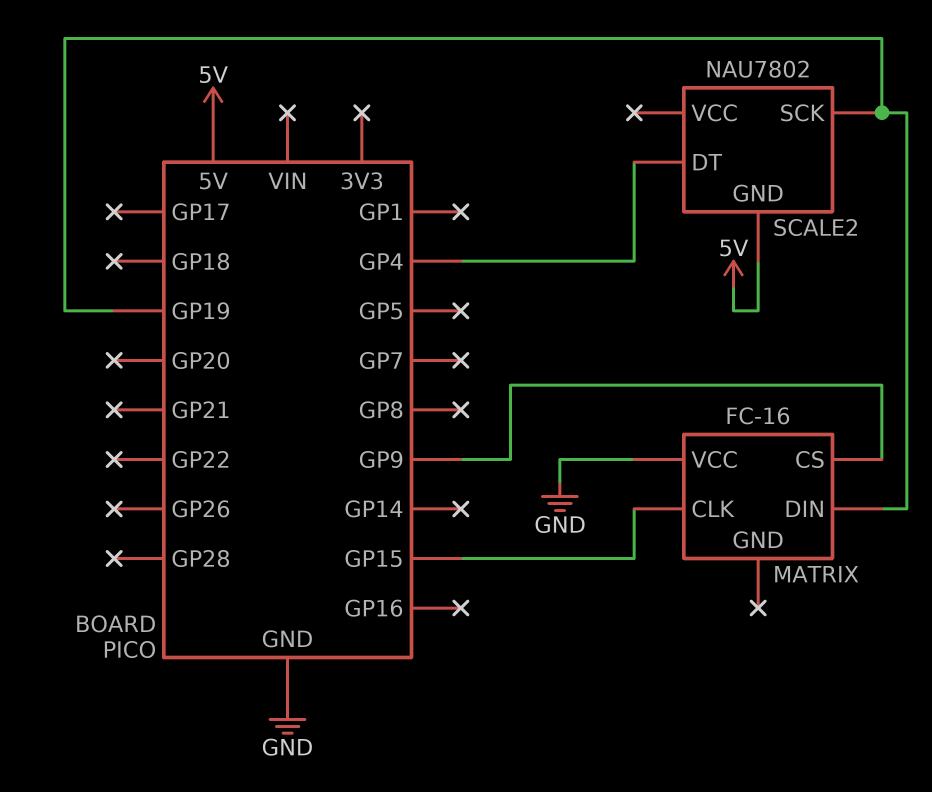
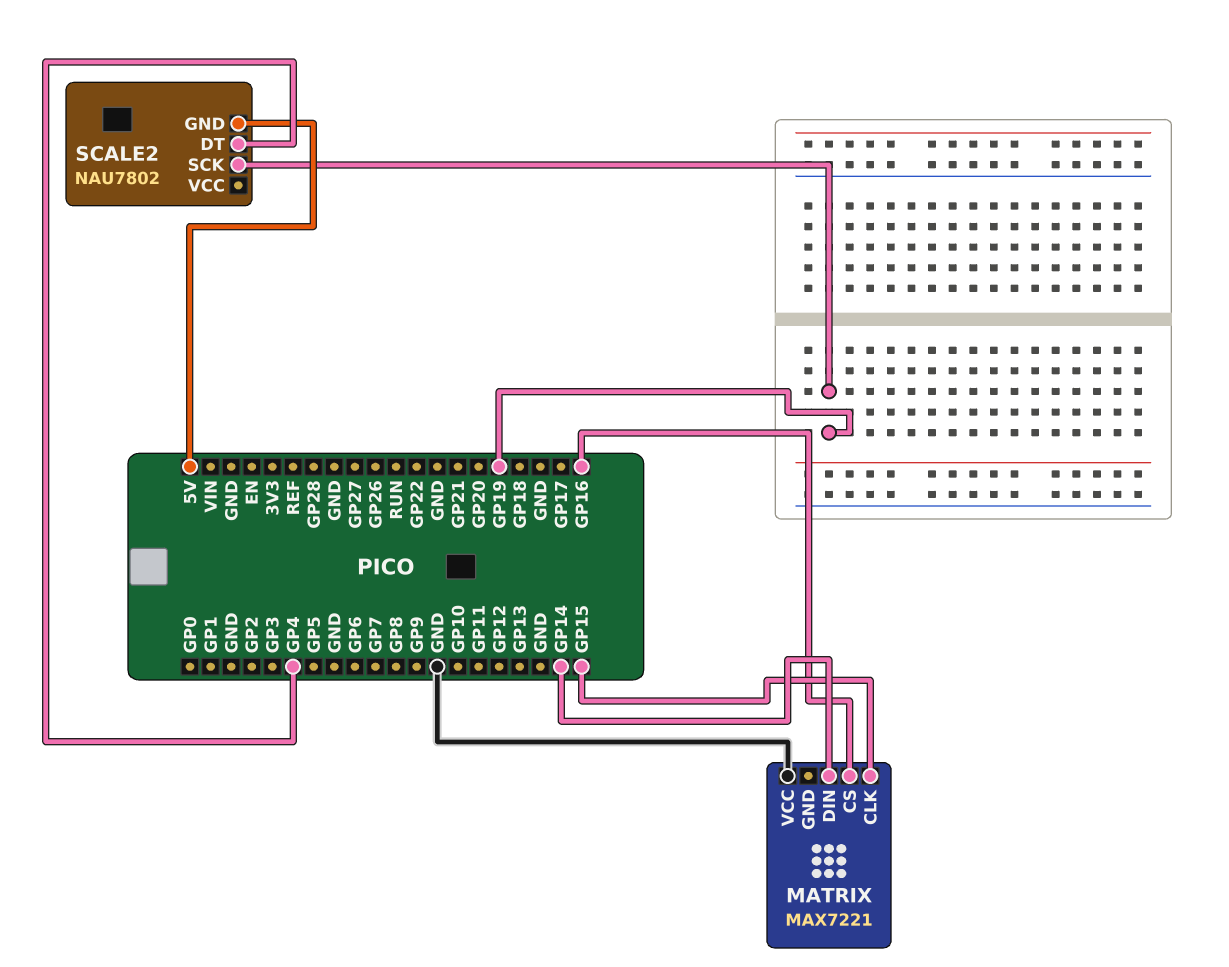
MATRIX: FC-16 -> MAX7221
MATRIX pin CS: GP9 -> GP16
MATRIX pin DIN: GP19 -> GP14

